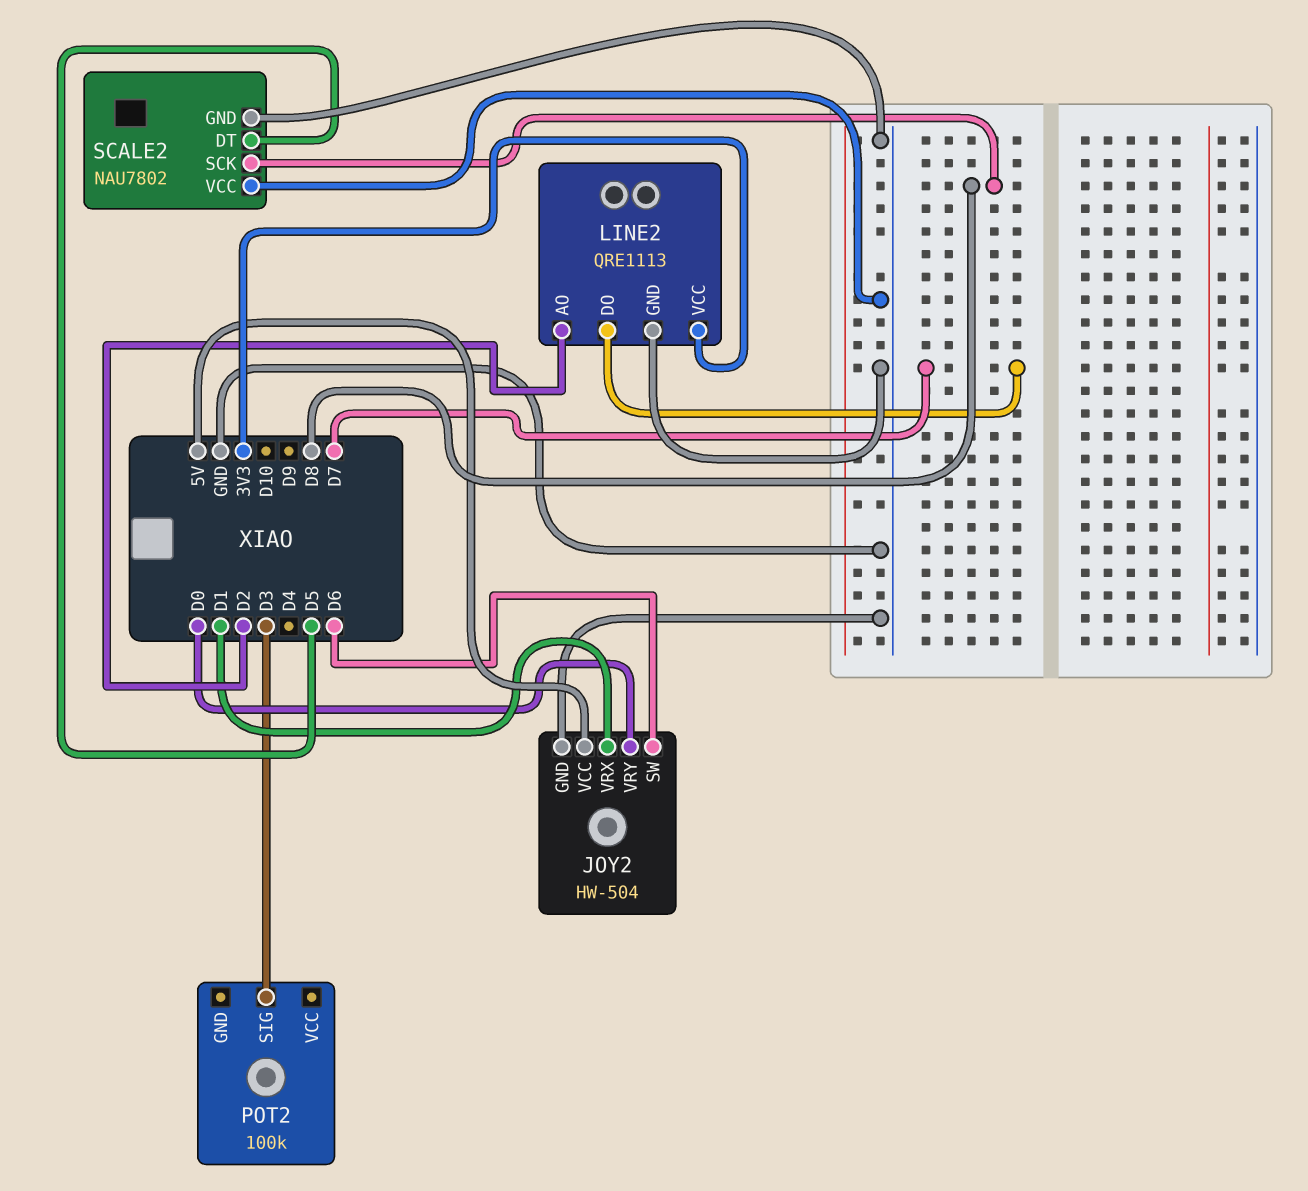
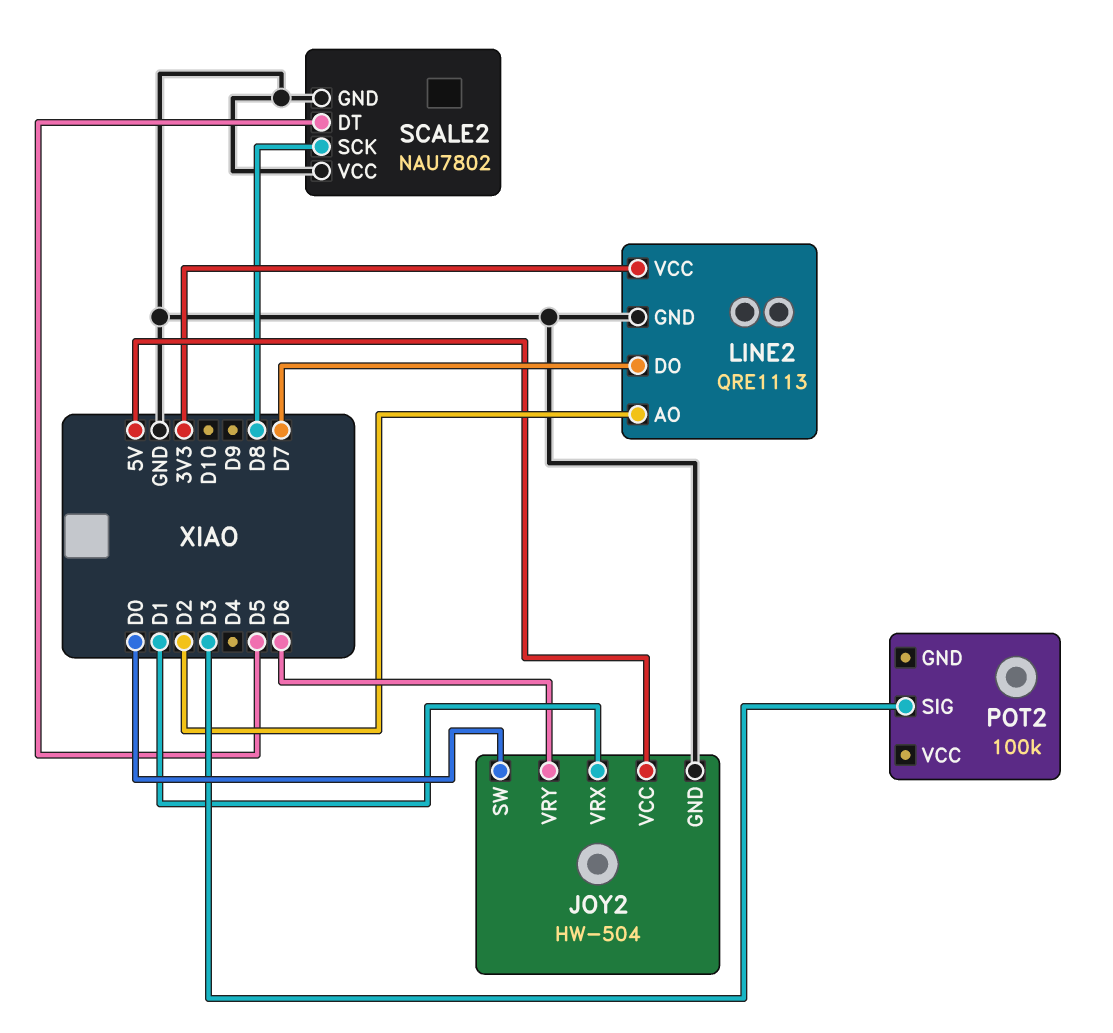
JOY2 pin SW: D6 -> D0
JOY2 pin VRY: D0 -> D6

